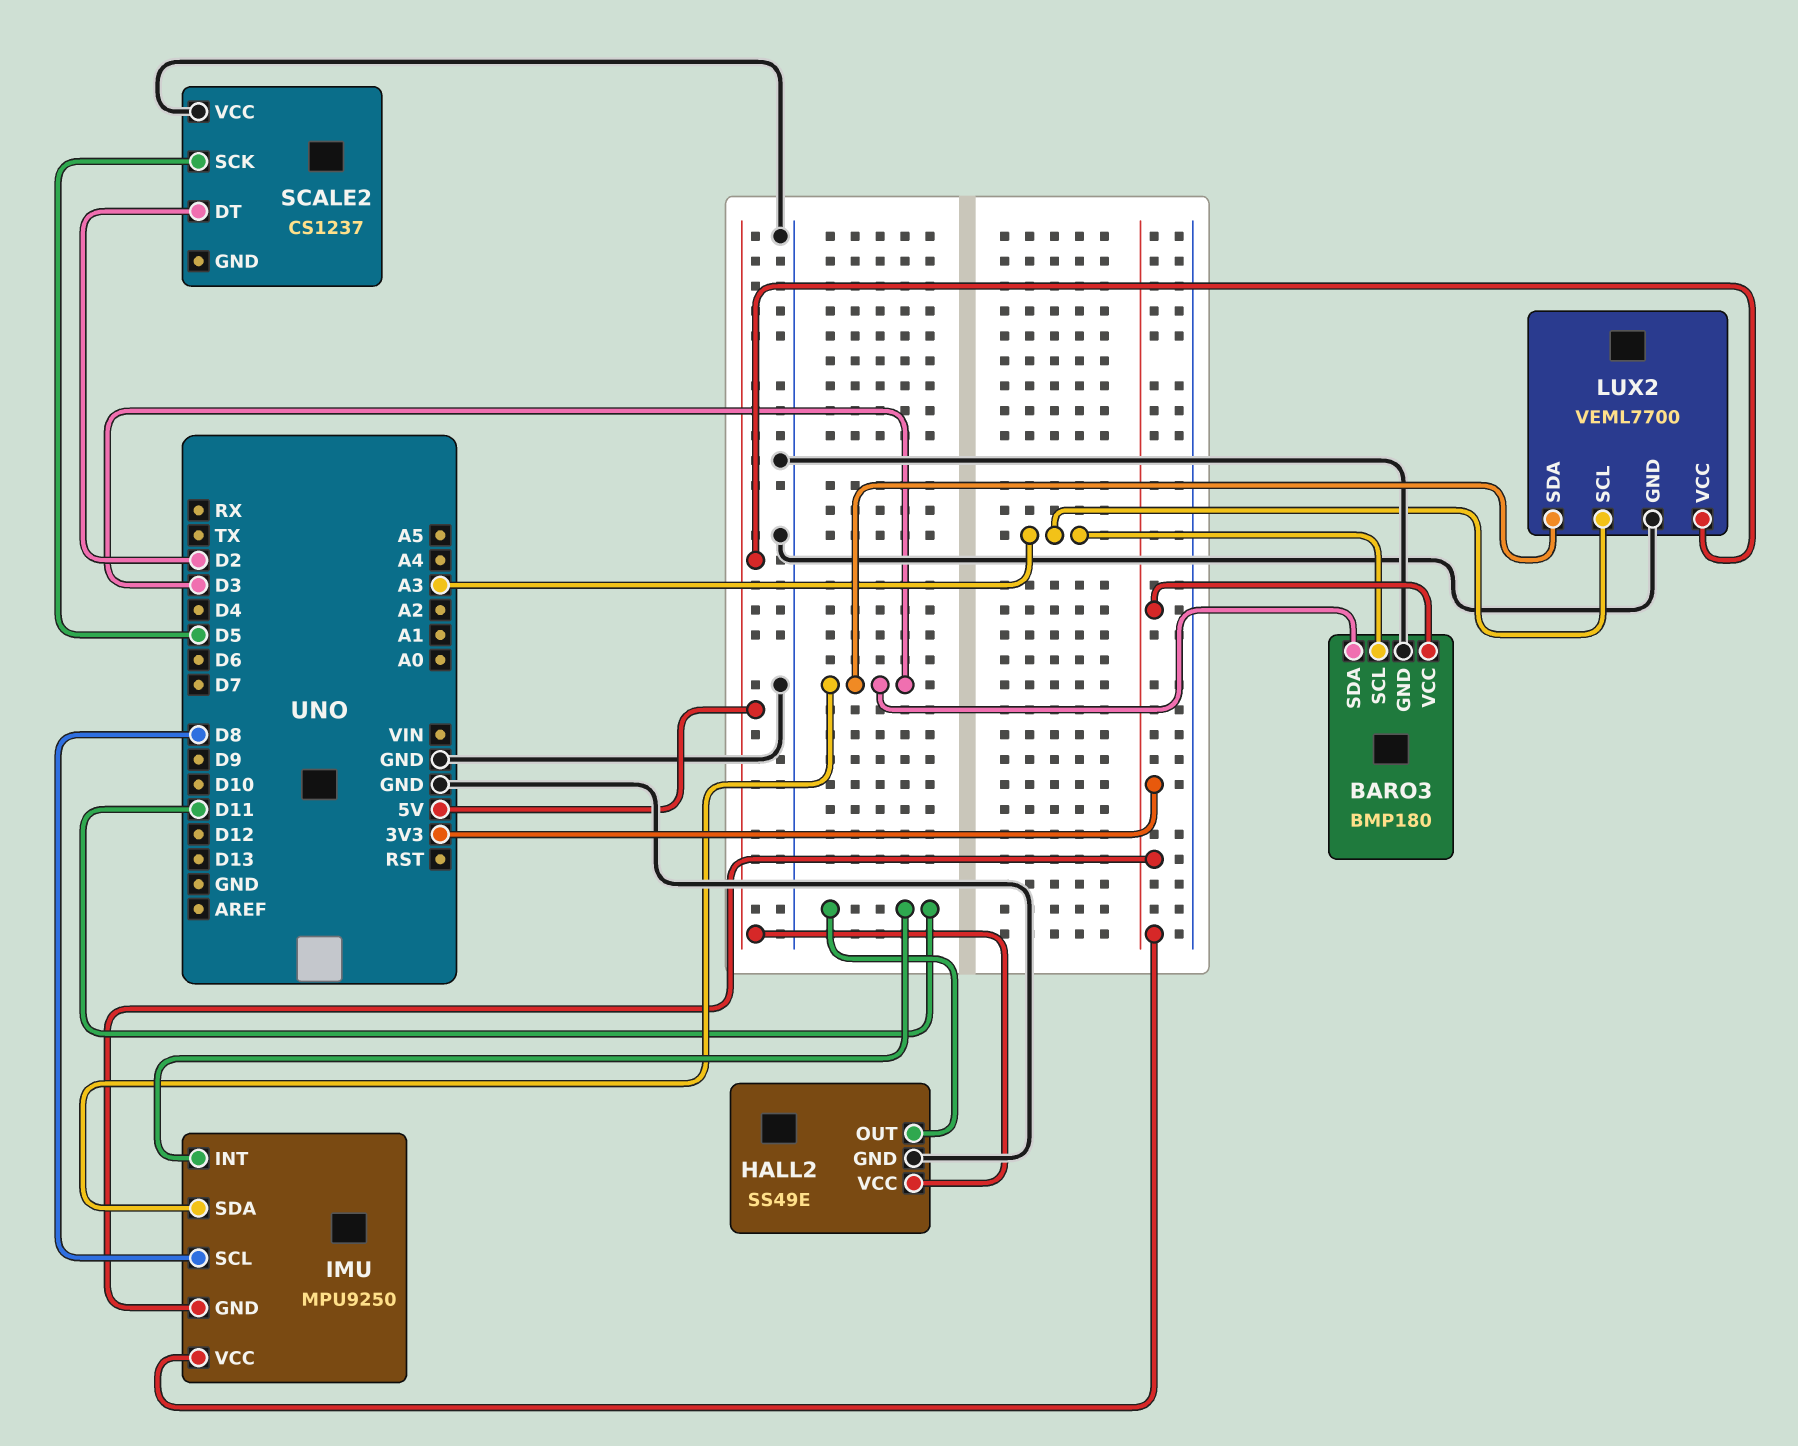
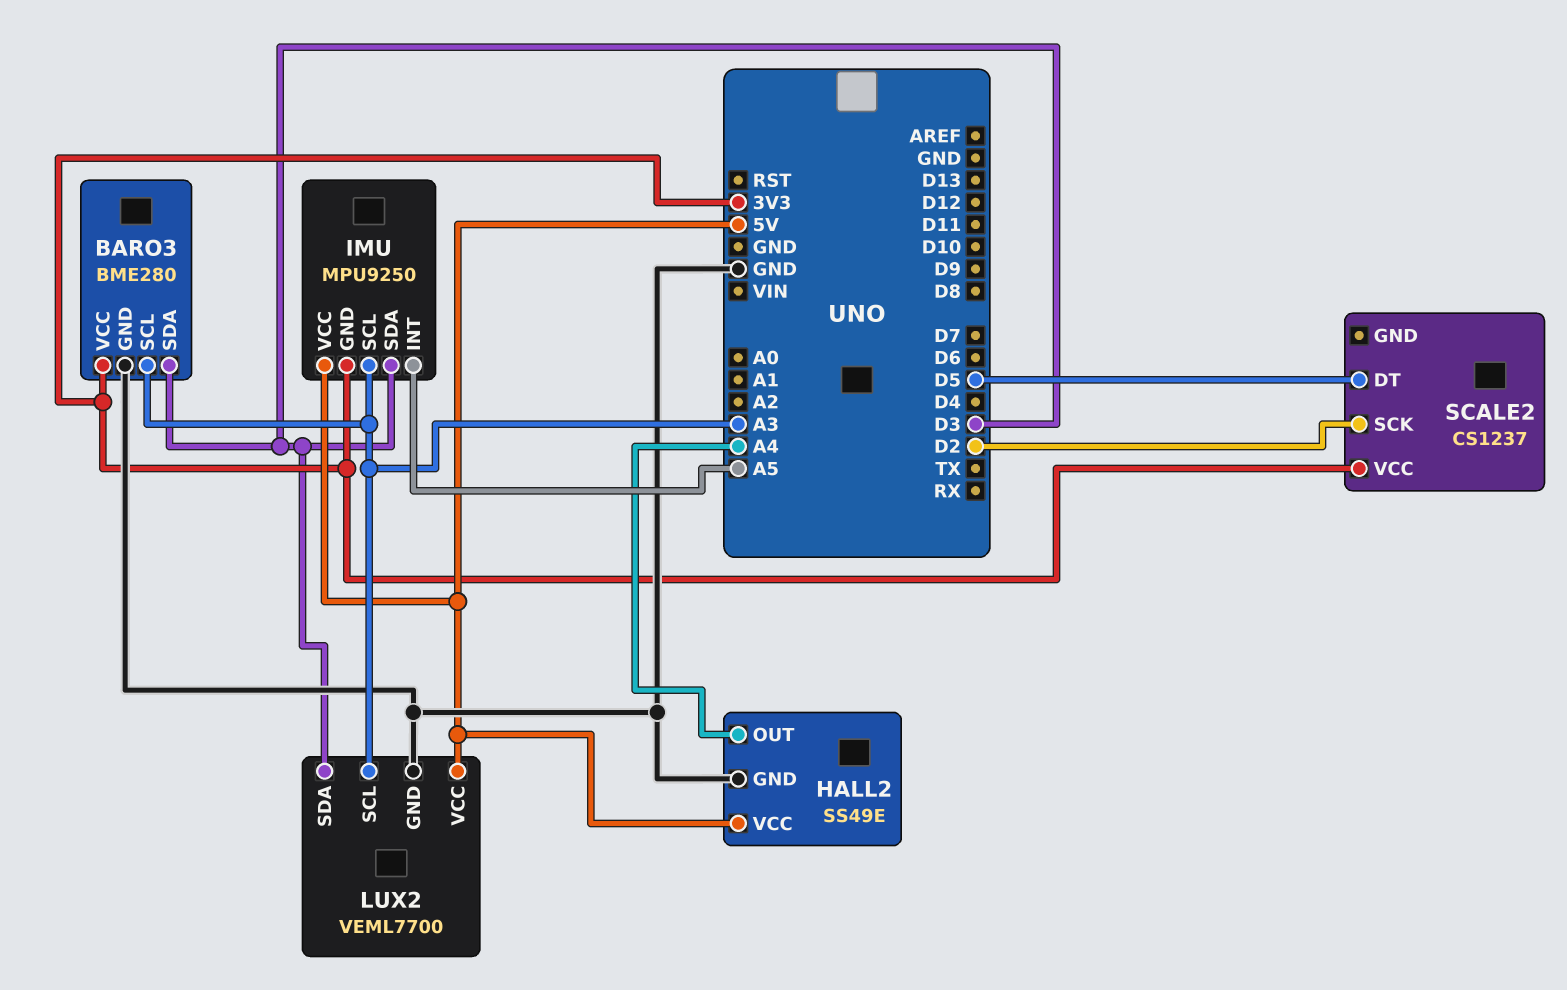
BARO3: BMP180 -> BME280
HALL2 pin OUT: D11 -> A4
IMU pin INT: D11 -> A5
IMU pin SCL: D8 -> A3
IMU pin VCC: 3V3 -> 5V
SCALE2 pin DT: D2 -> D5
SCALE2 pin SCK: D5 -> D2
SCALE2 pin VCC: GND -> 3V3

